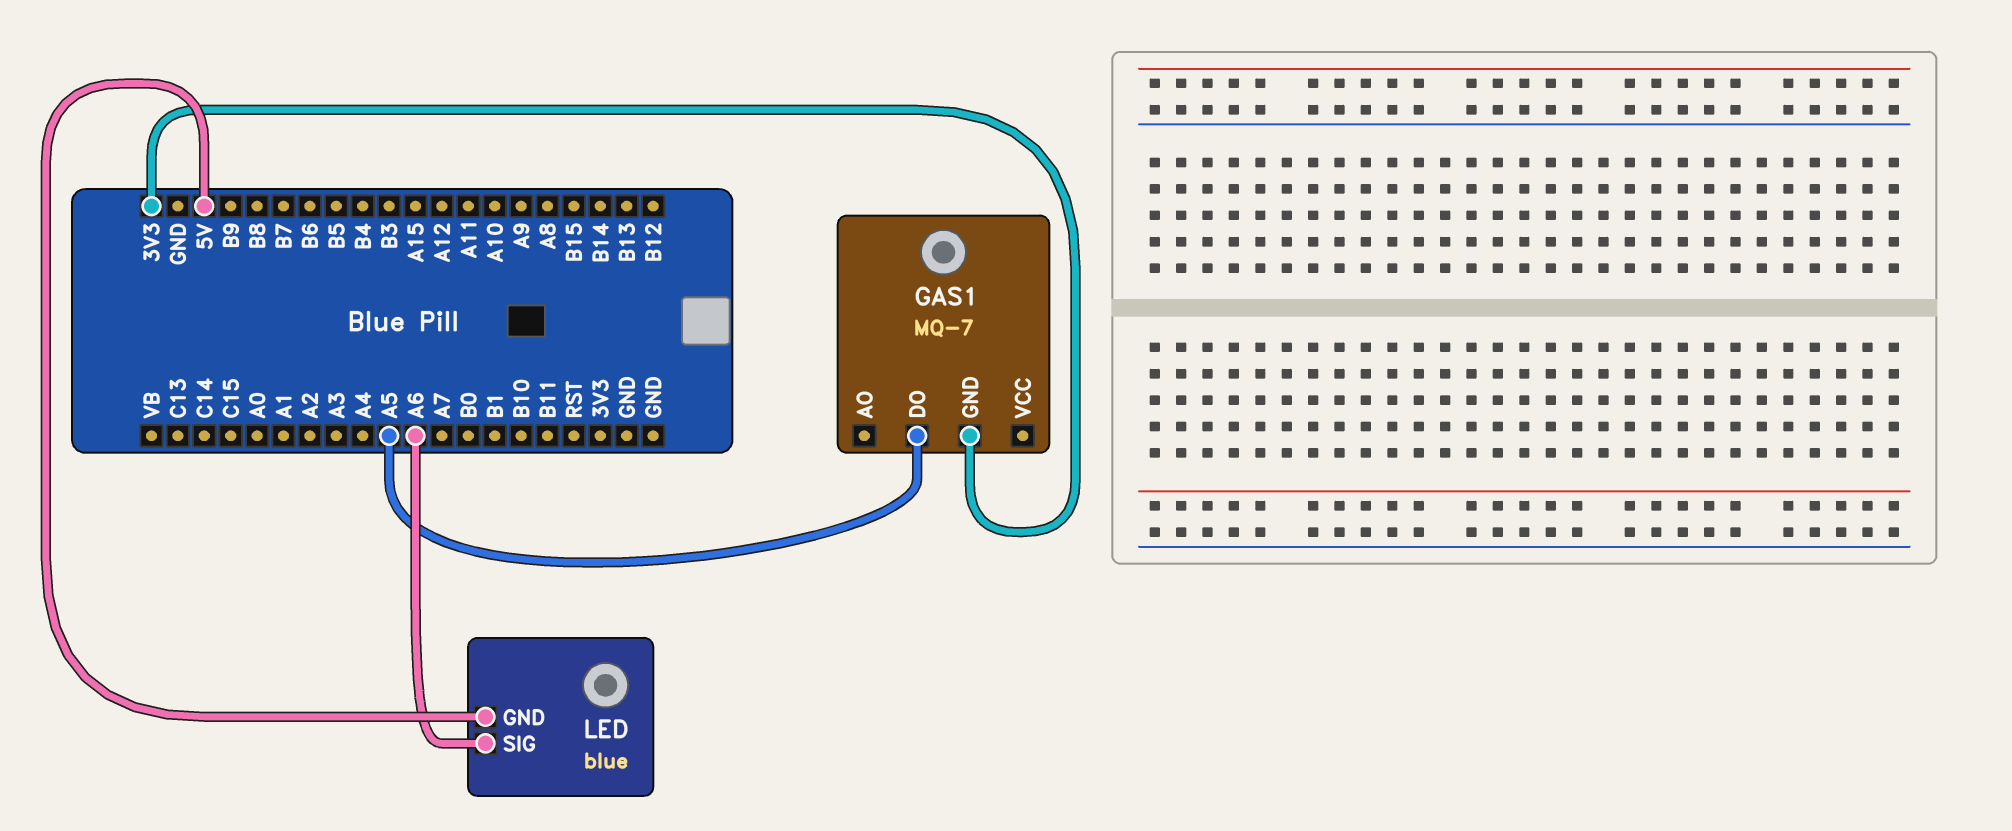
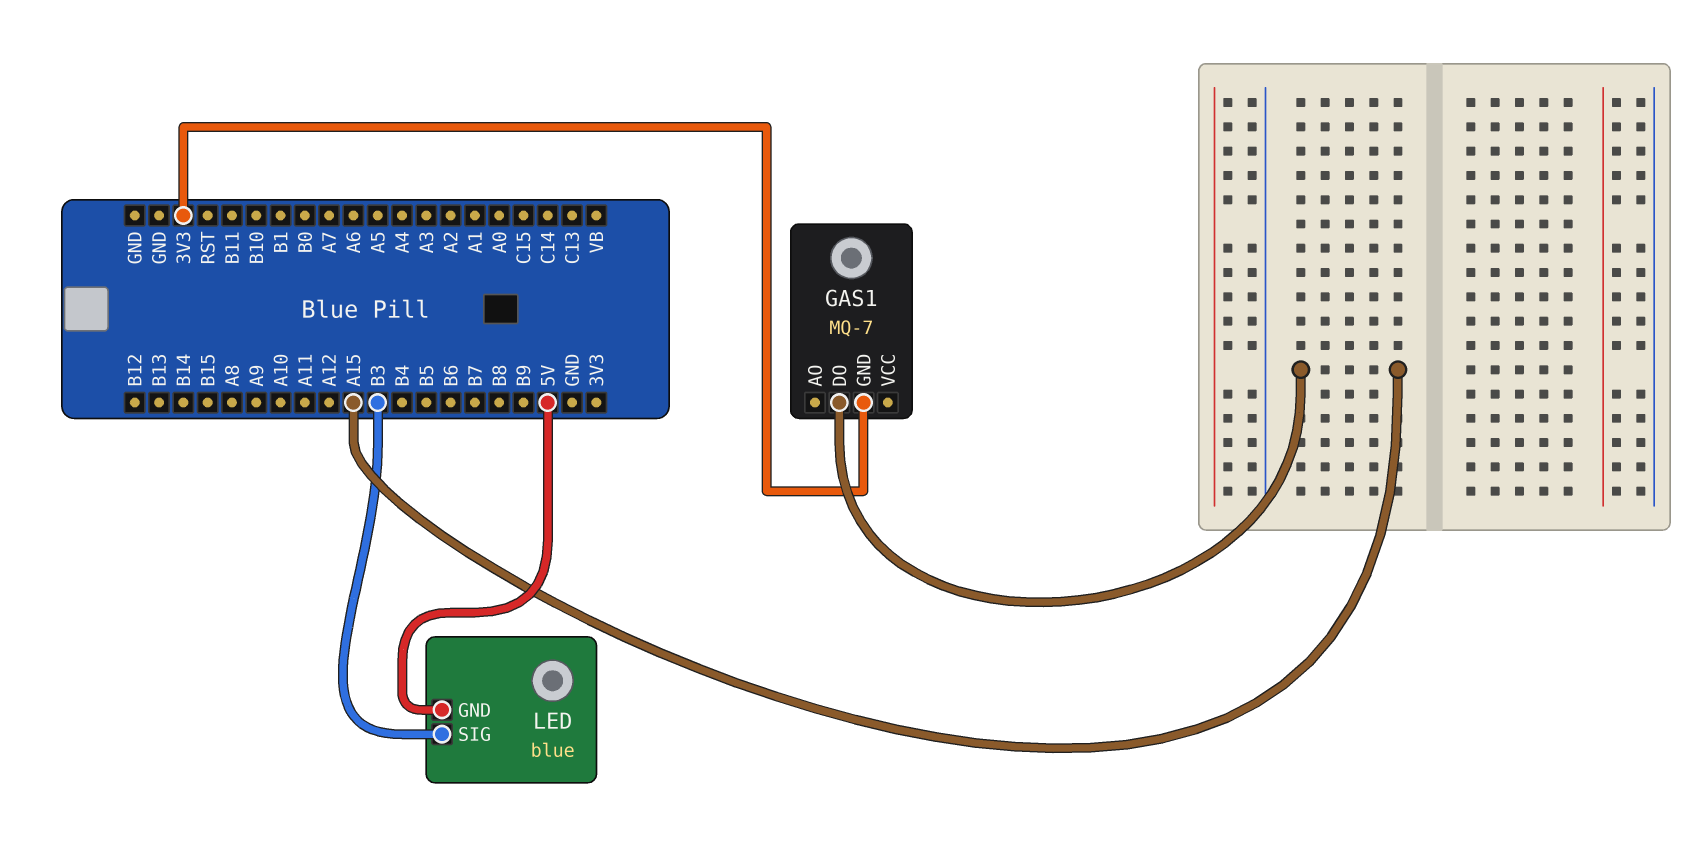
GAS1 pin DO: A5 -> A15
LED pin SIG: A6 -> B3

